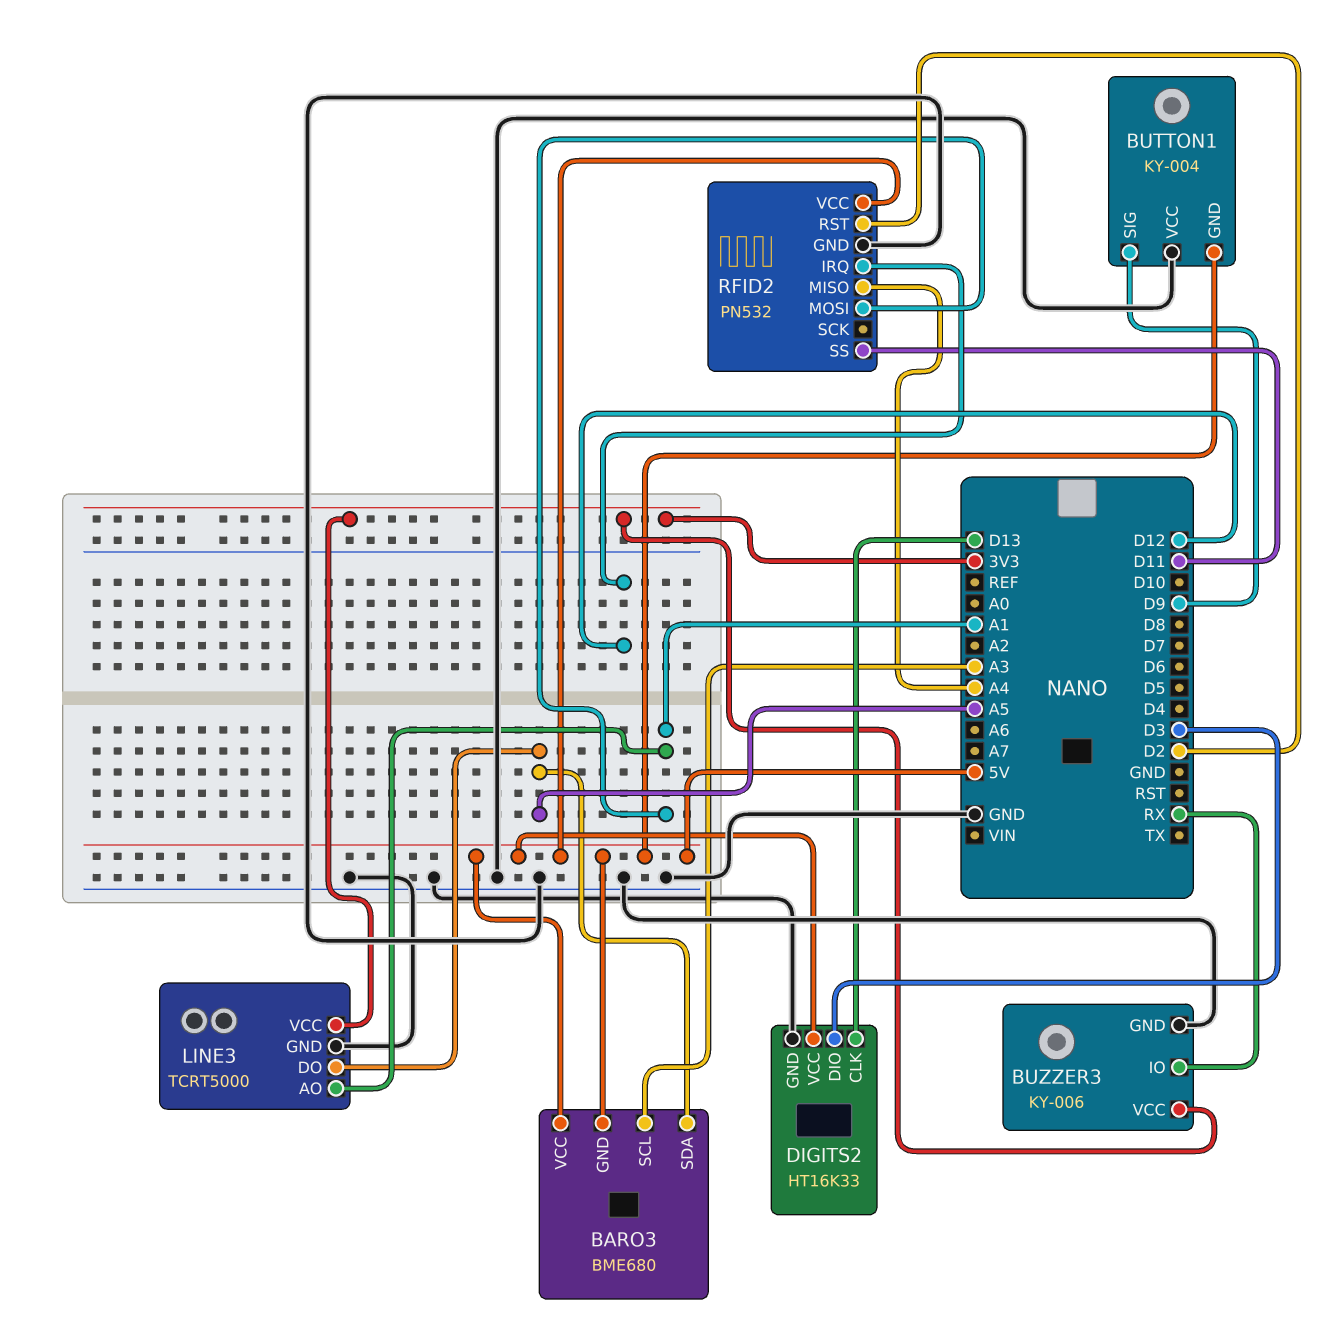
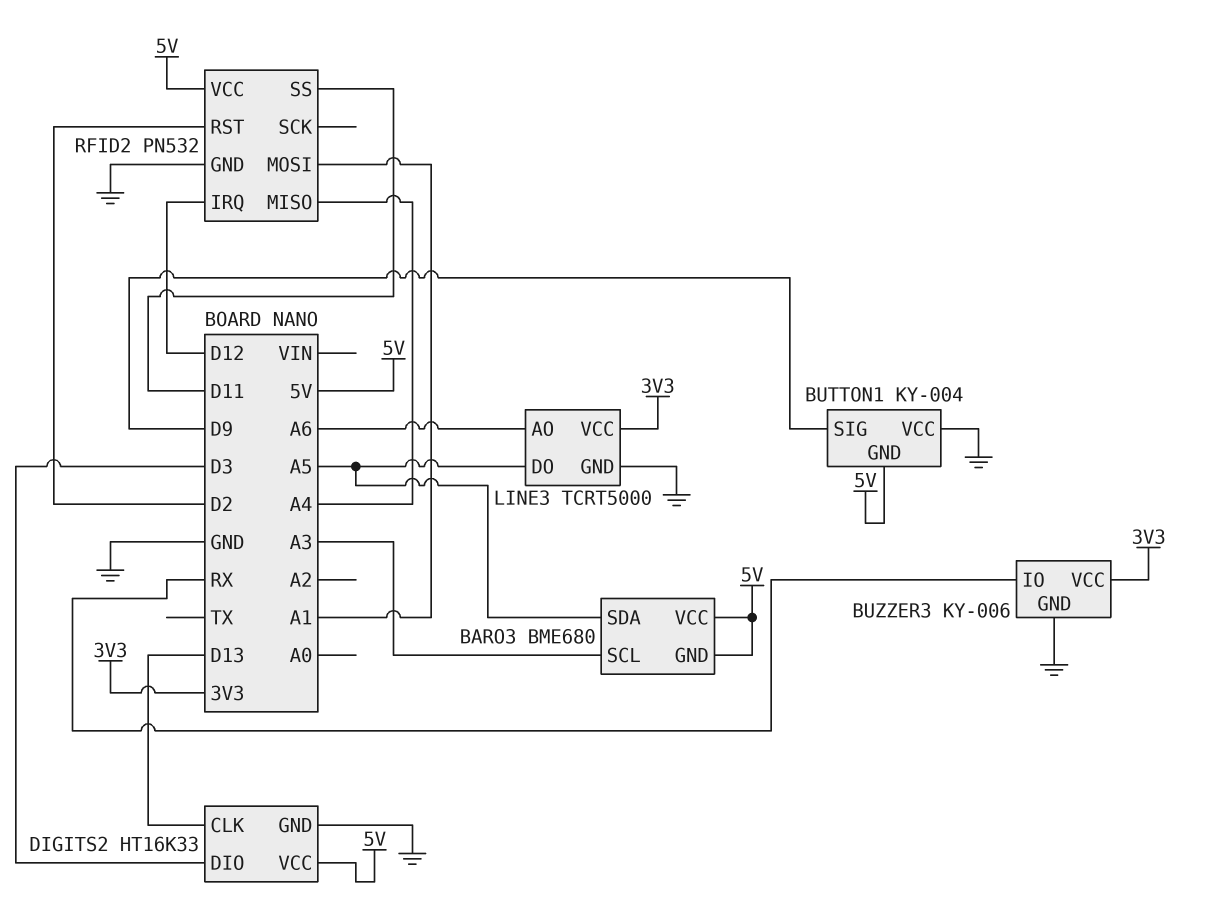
LINE3 pin AO: A1 -> A6

